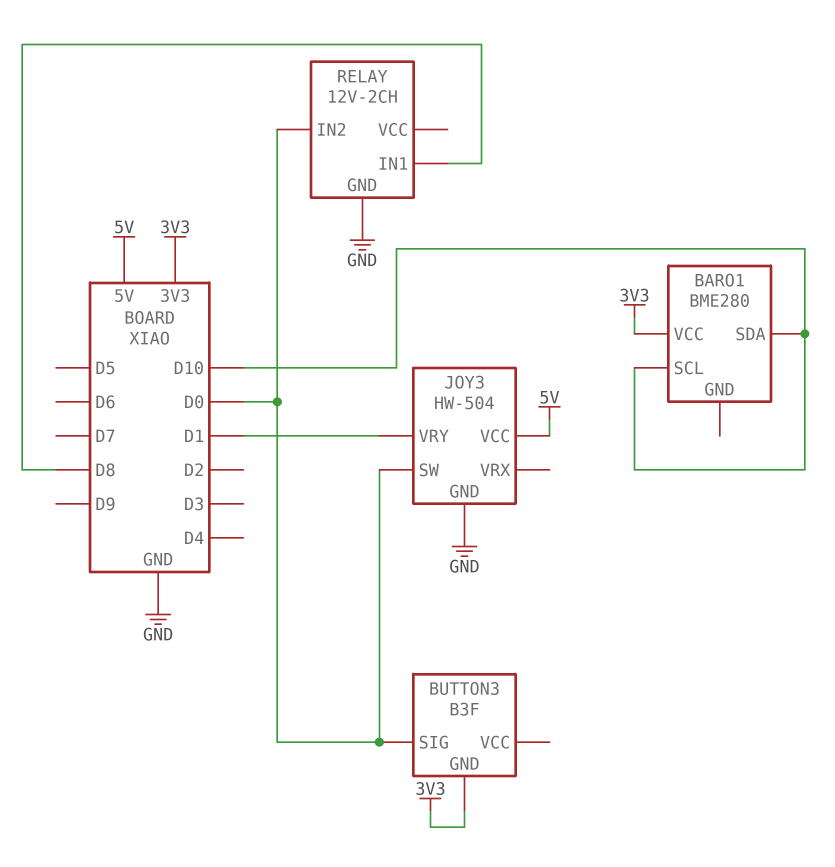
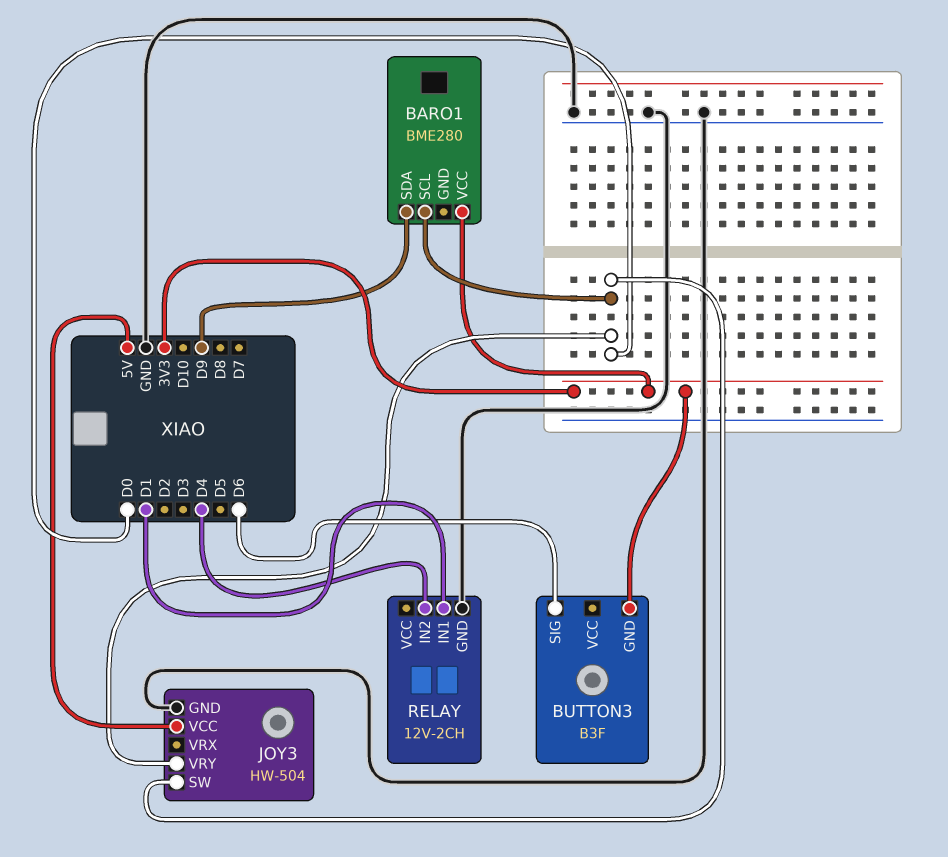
BARO1 pin SCL: D10 -> D0
BARO1 pin SDA: D10 -> D9
BUTTON3 pin SIG: D0 -> D6
JOY3 pin VRY: D1 -> D0
RELAY pin IN1: D8 -> D1
RELAY pin IN2: D0 -> D4

